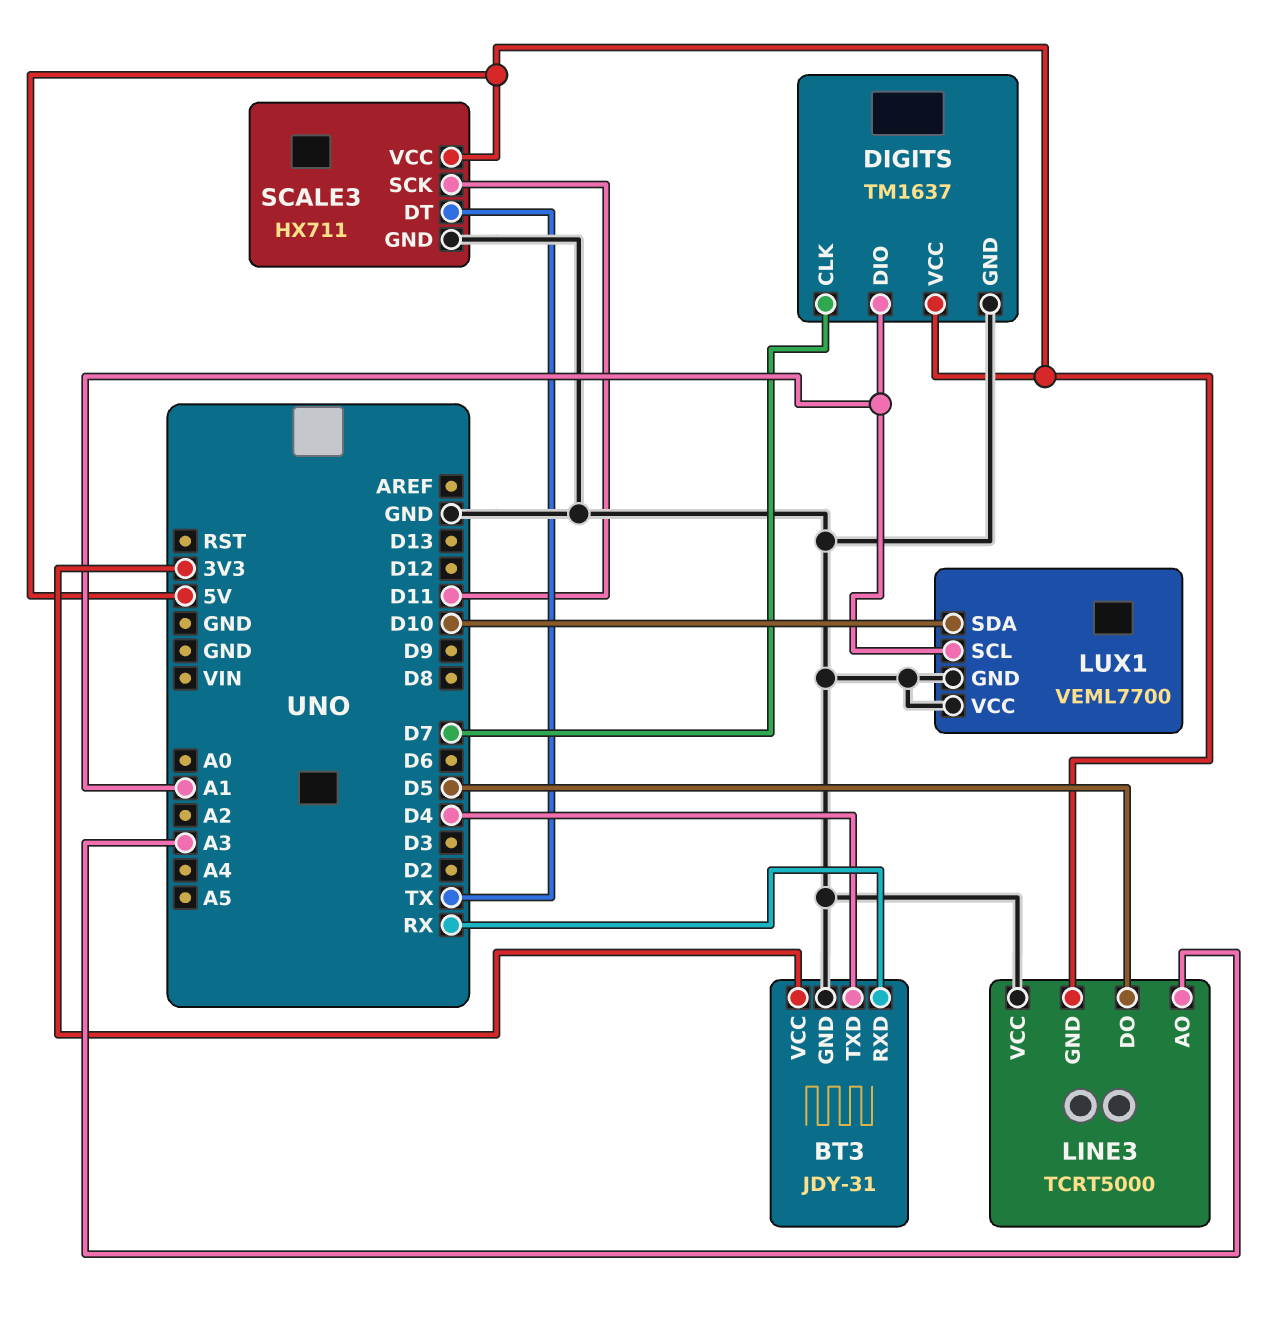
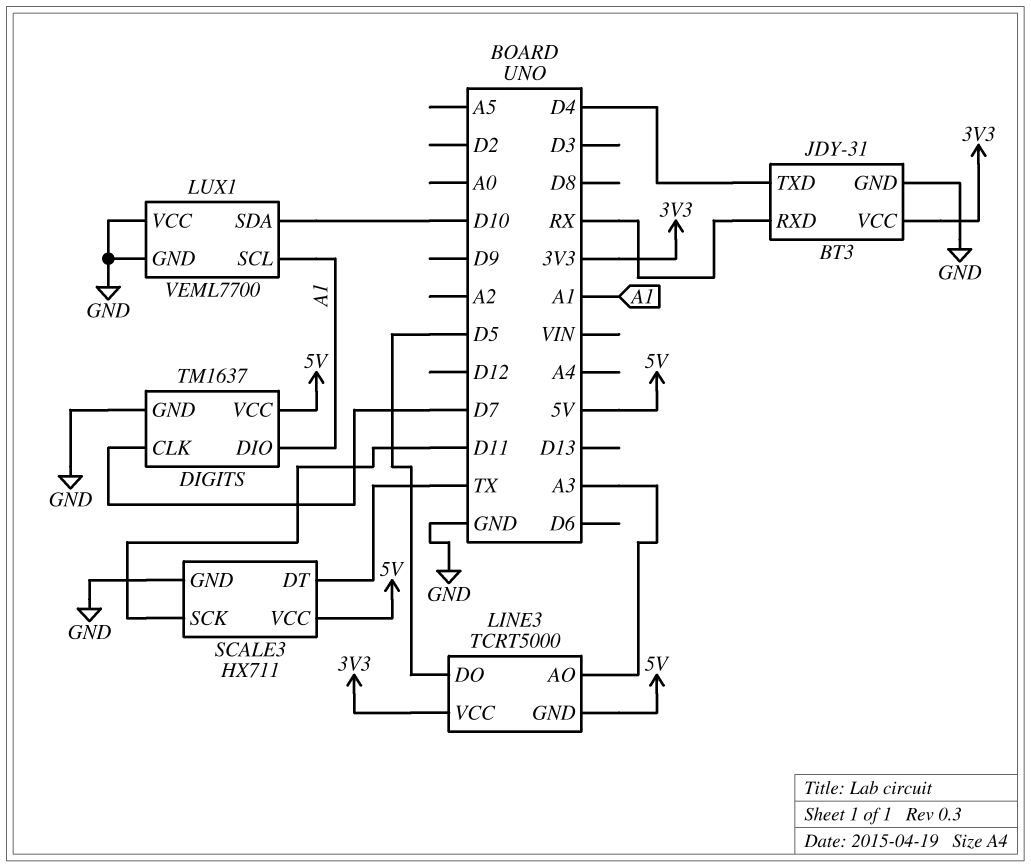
LINE3 pin VCC: GND -> 3V3

